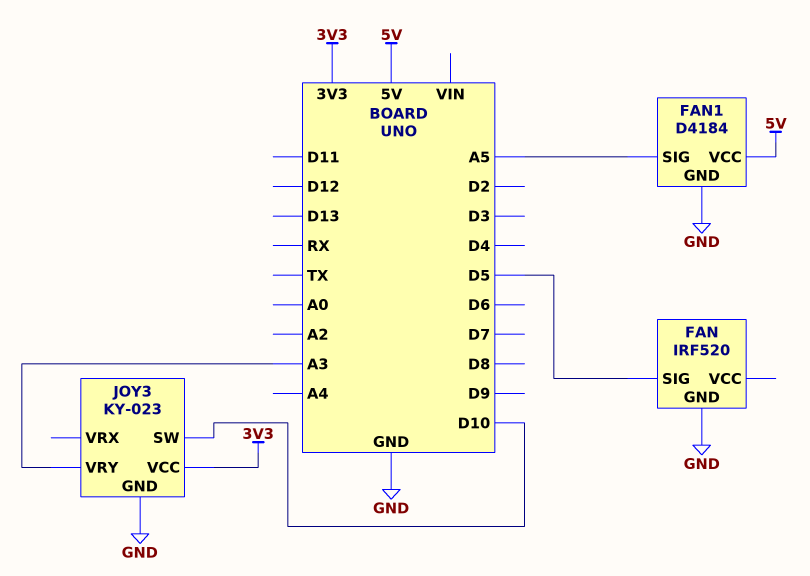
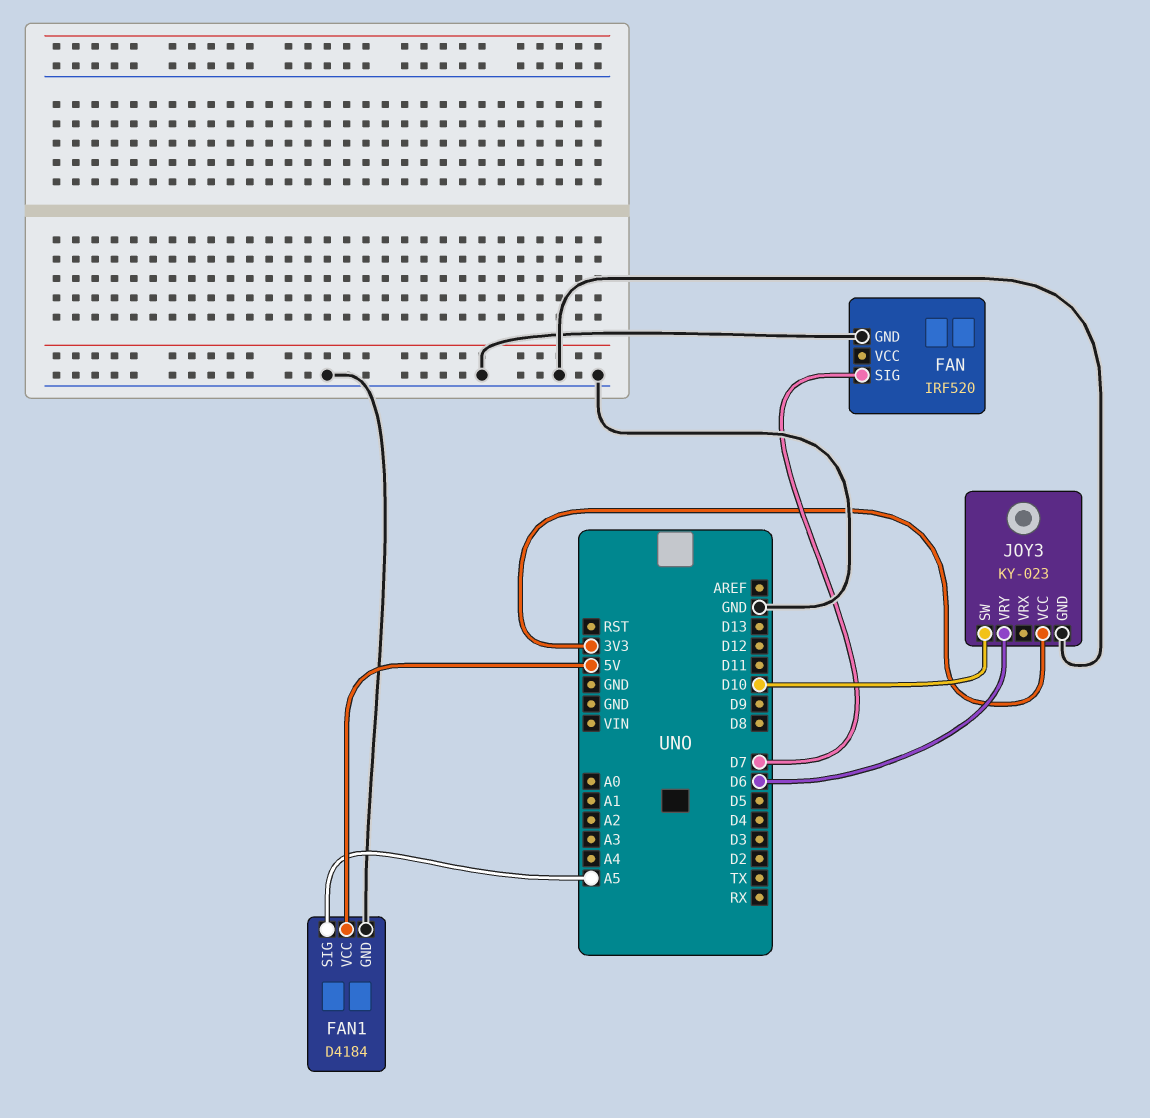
FAN pin SIG: D5 -> D7
JOY3 pin VRY: A3 -> D6

